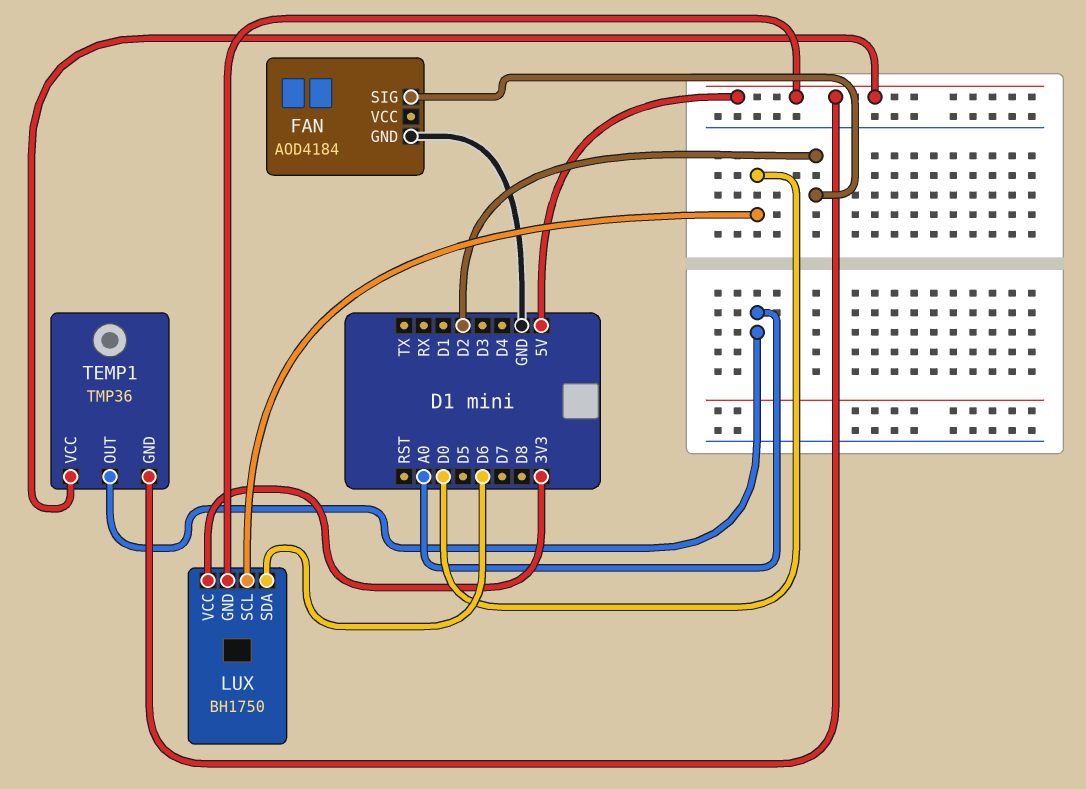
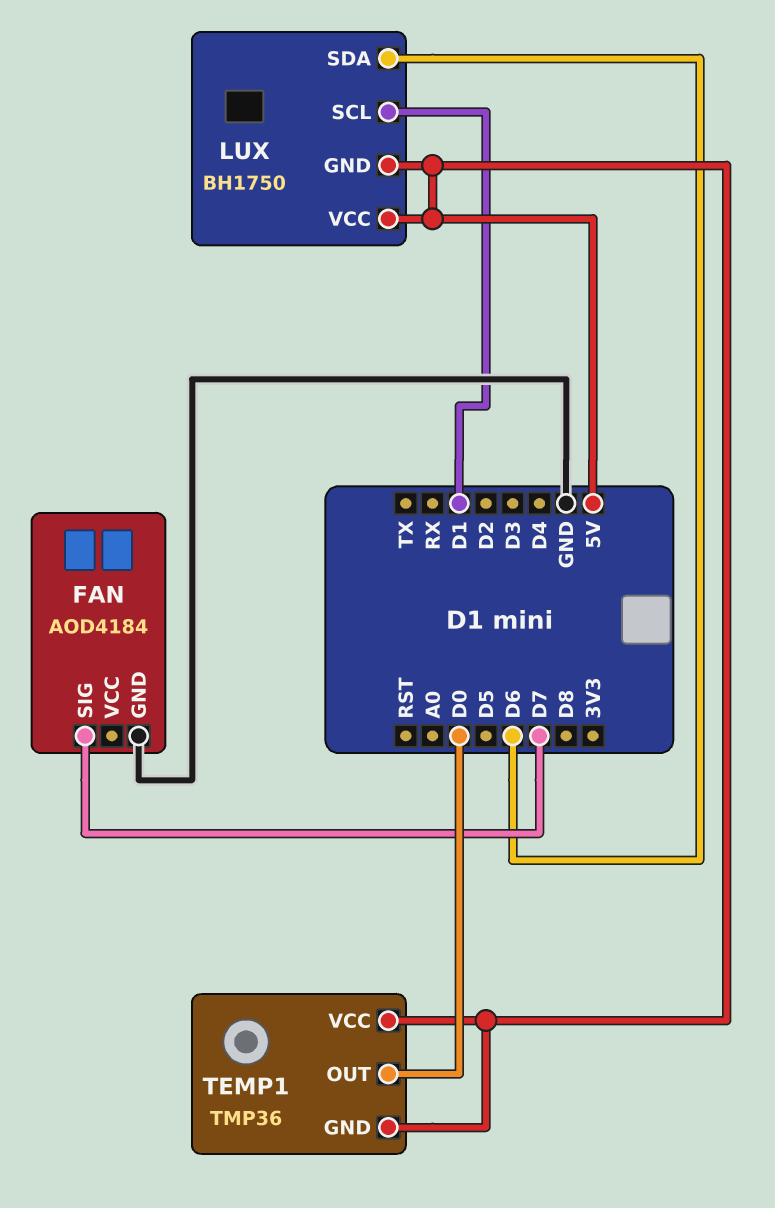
FAN pin SIG: D2 -> D7
LUX pin SCL: D0 -> D1
LUX pin VCC: 3V3 -> 5V
TEMP1 pin OUT: A0 -> D0

